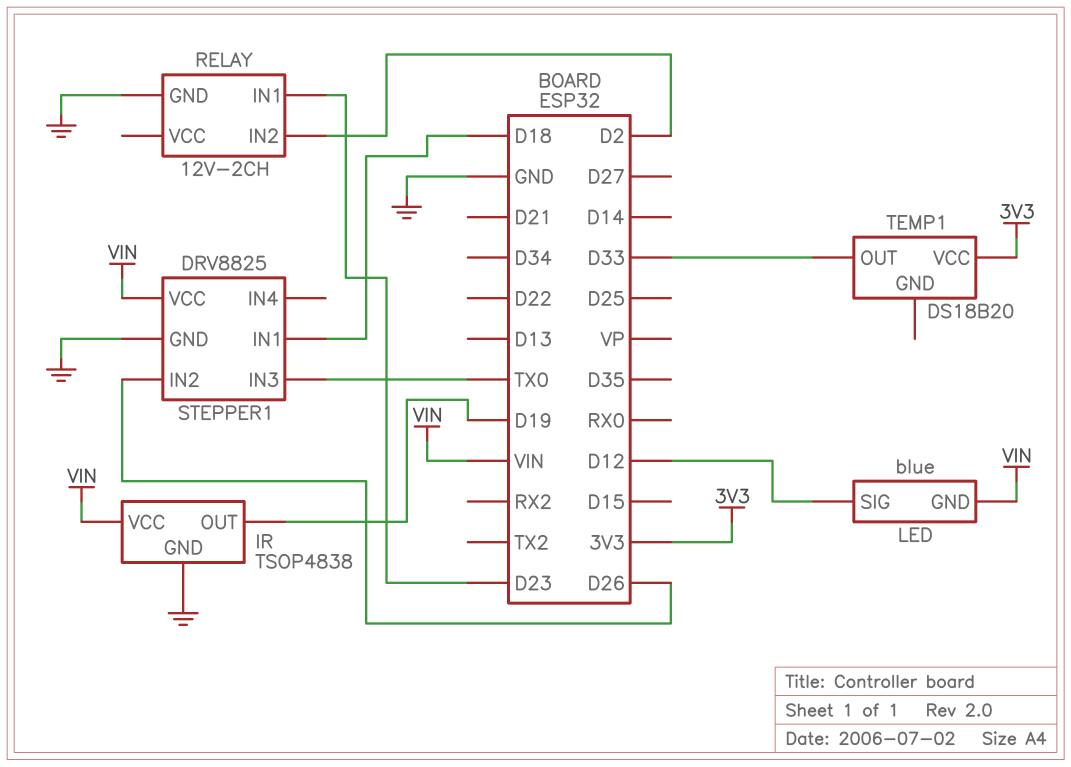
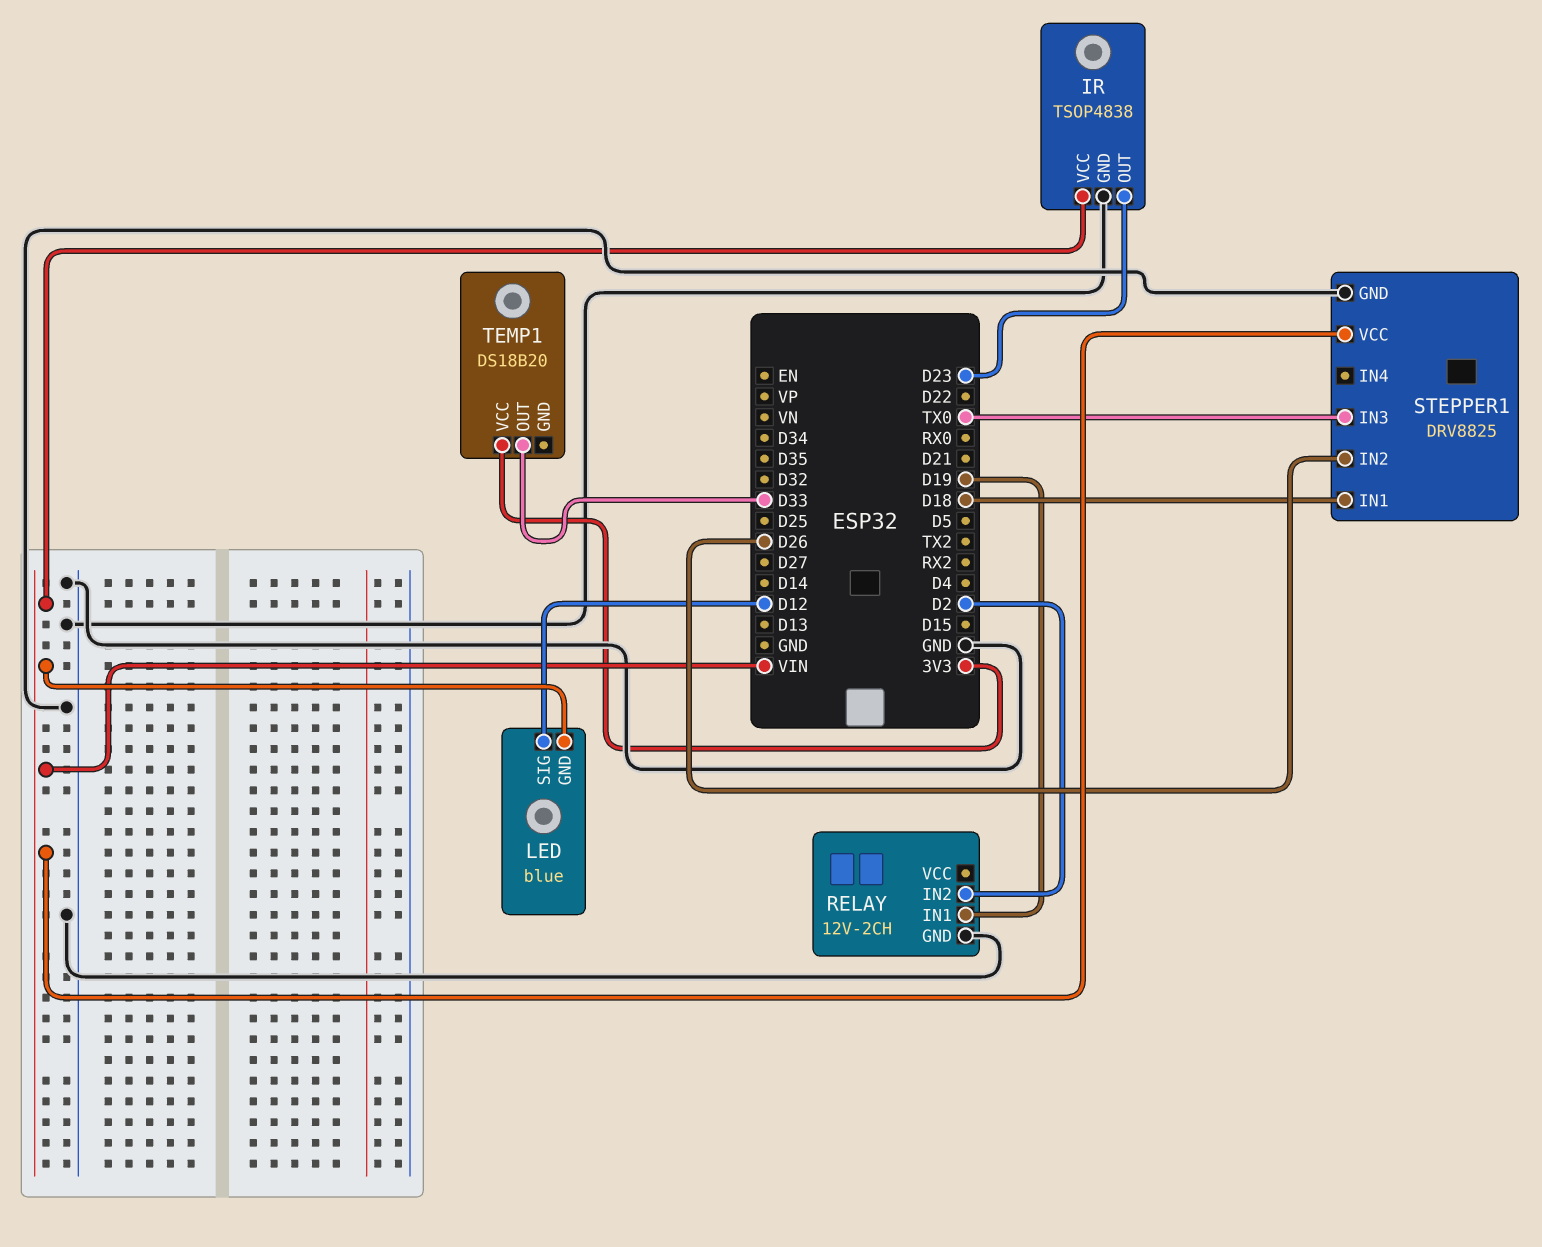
IR pin OUT: D19 -> D23
RELAY pin IN1: D23 -> D19

